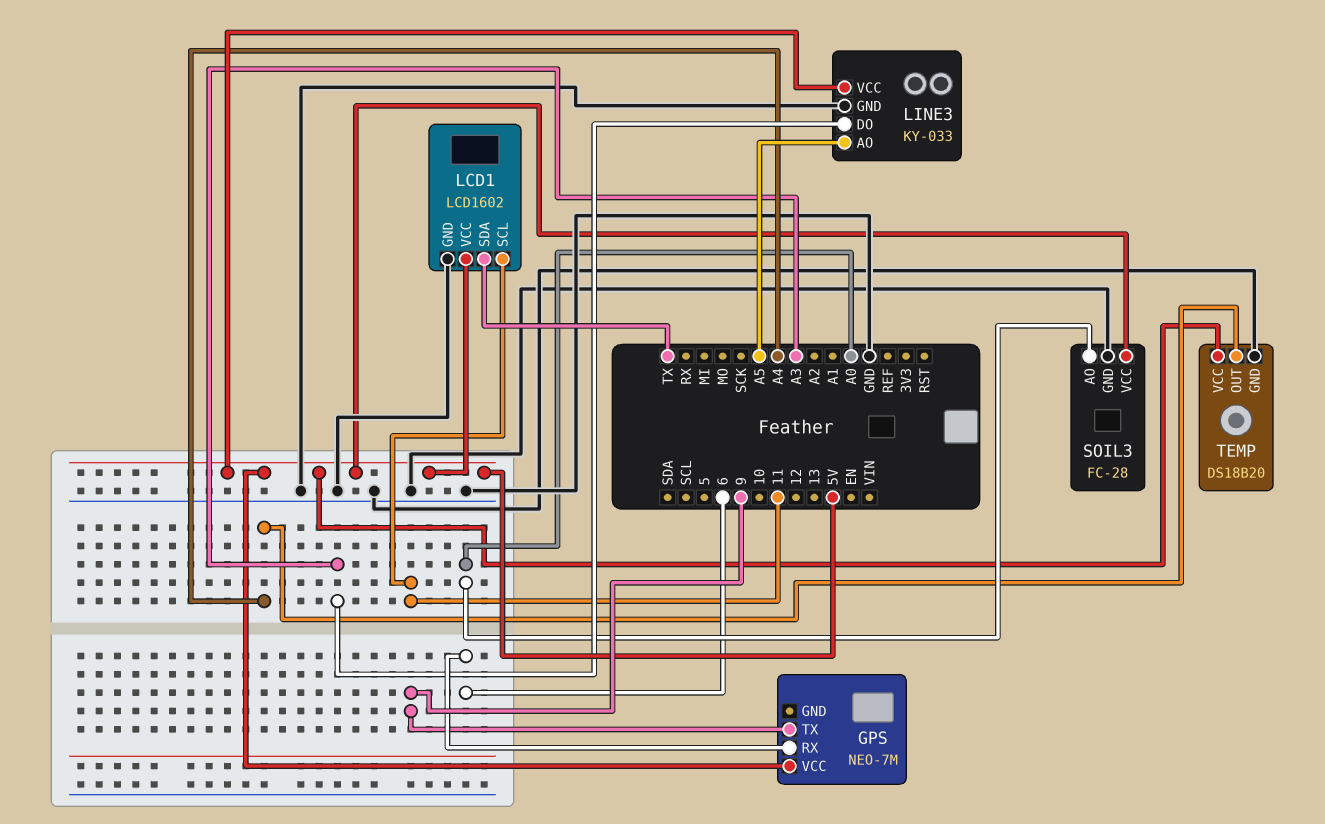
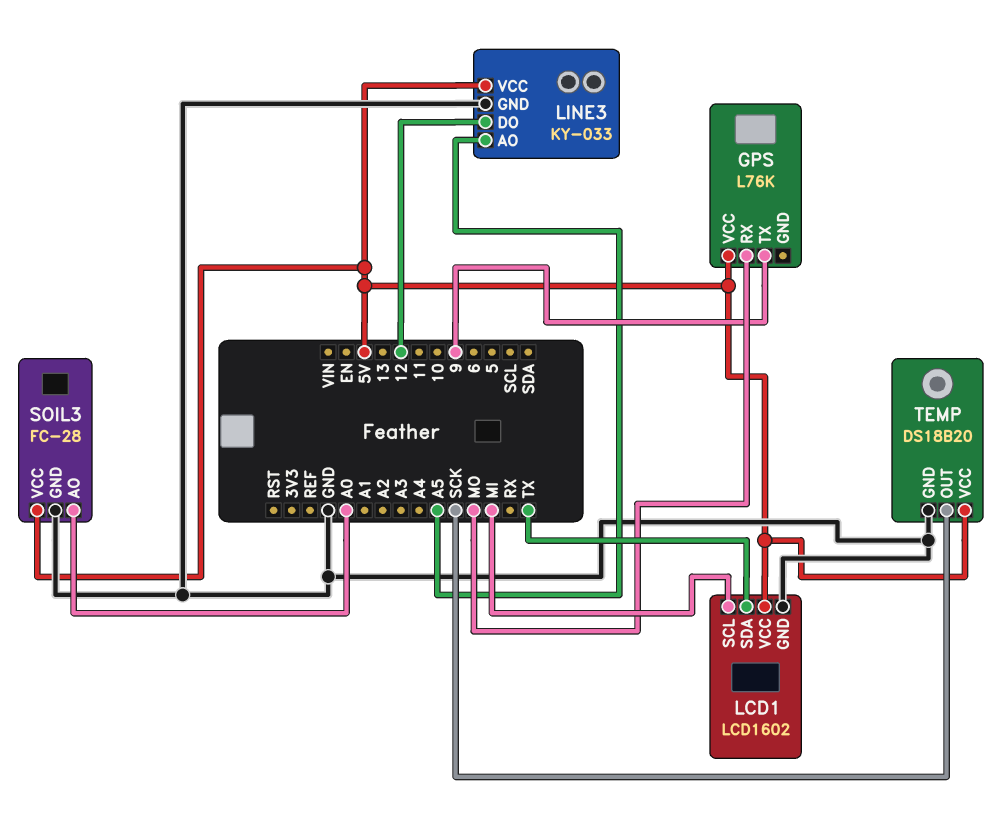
GPS: NEO-7M -> L76K
GPS pin RX: 6 -> MO
LCD1 pin SCL: 11 -> MI
LINE3 pin DO: A3 -> 12
TEMP pin OUT: A4 -> SCK

